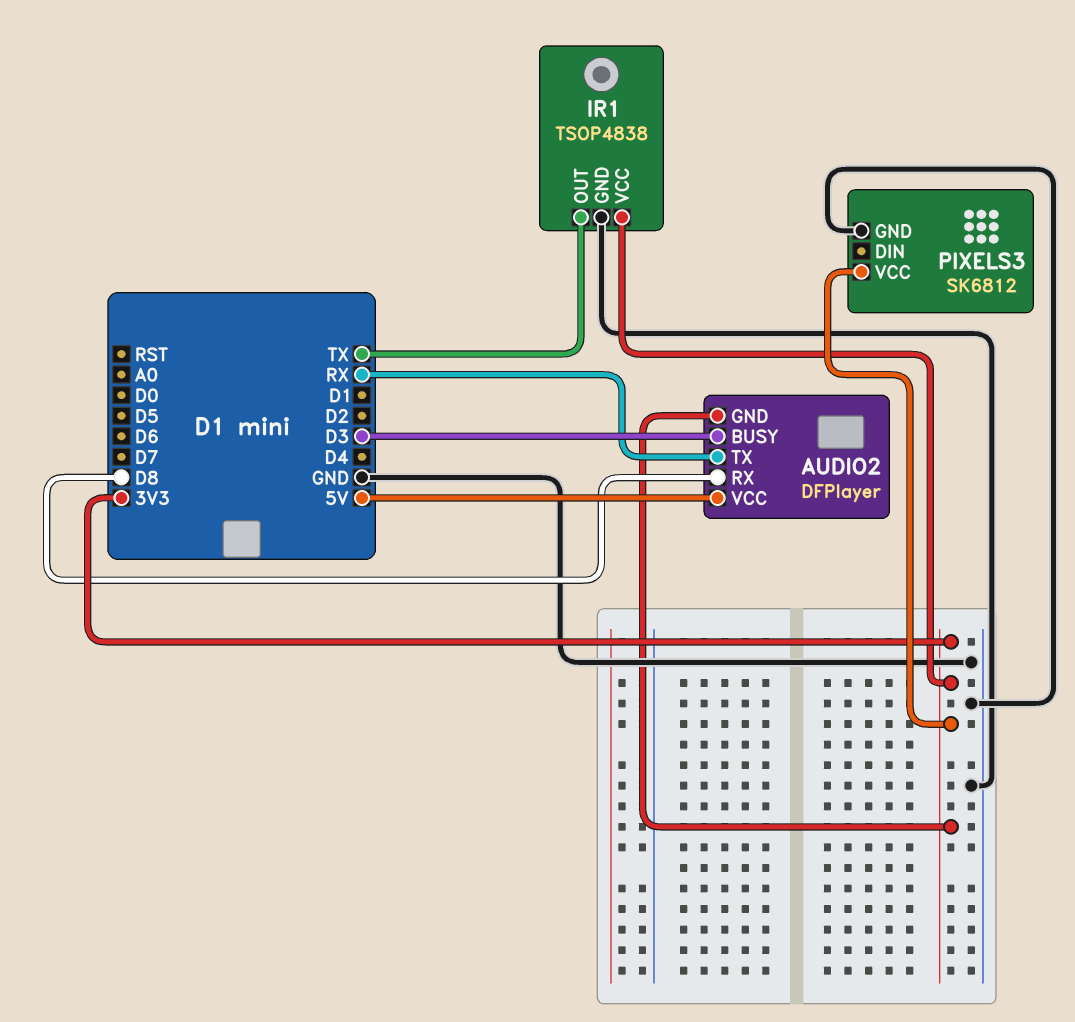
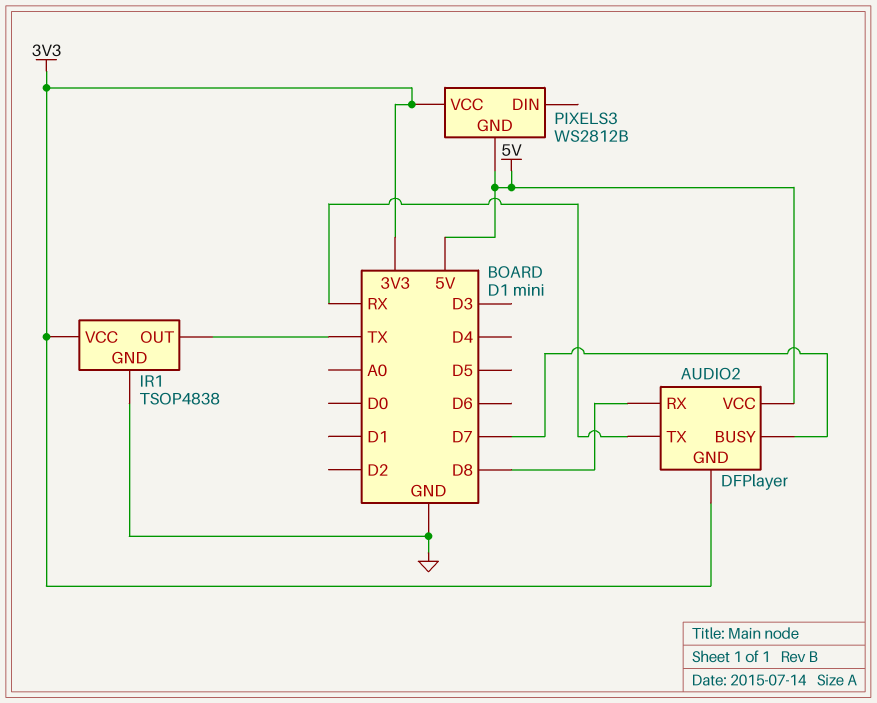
AUDIO2 pin BUSY: D3 -> D7
PIXELS3: SK6812 -> WS2812B
PIXELS3 pin GND: GND -> 5V

